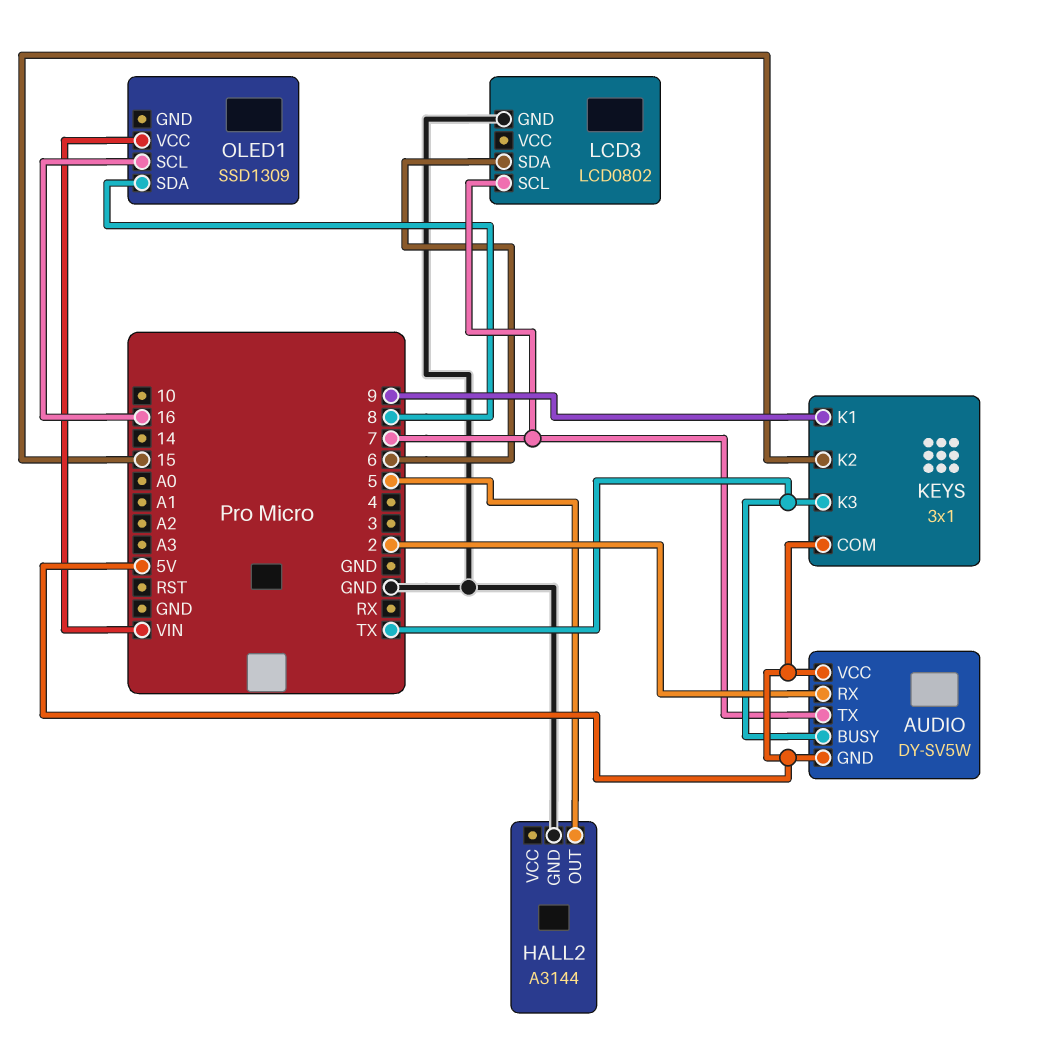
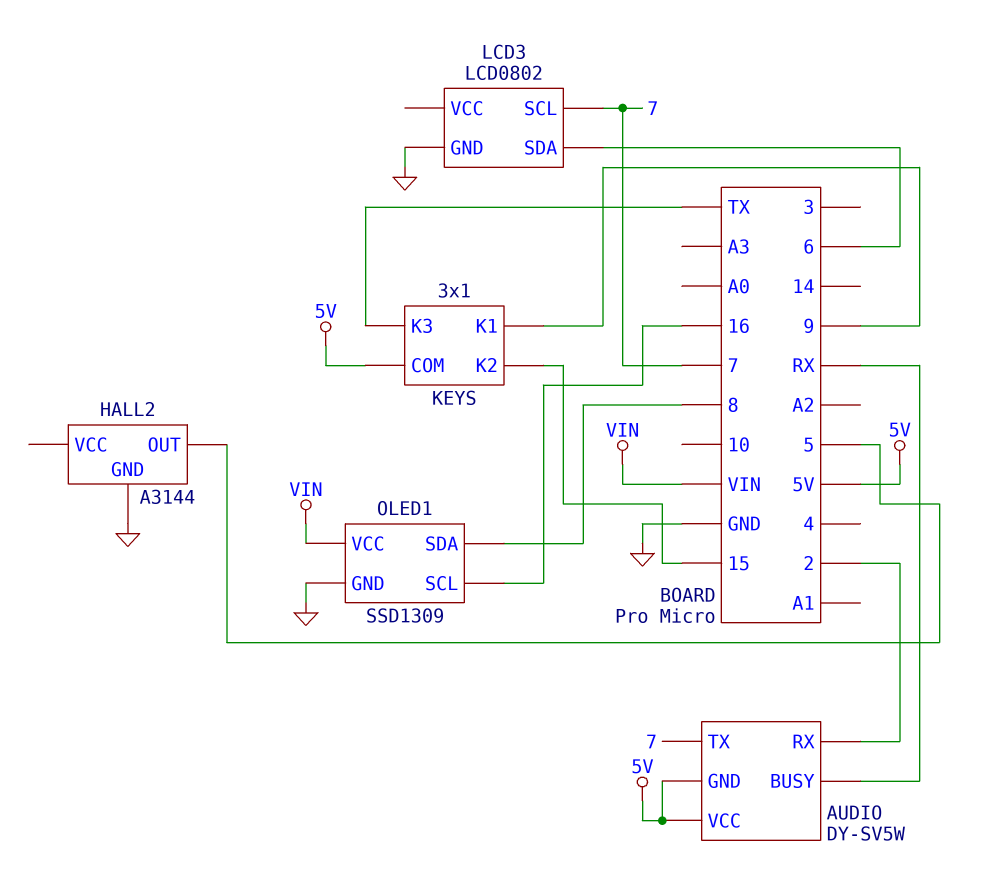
AUDIO pin BUSY: TX -> RX
OLED1 pin GND: none -> GND

